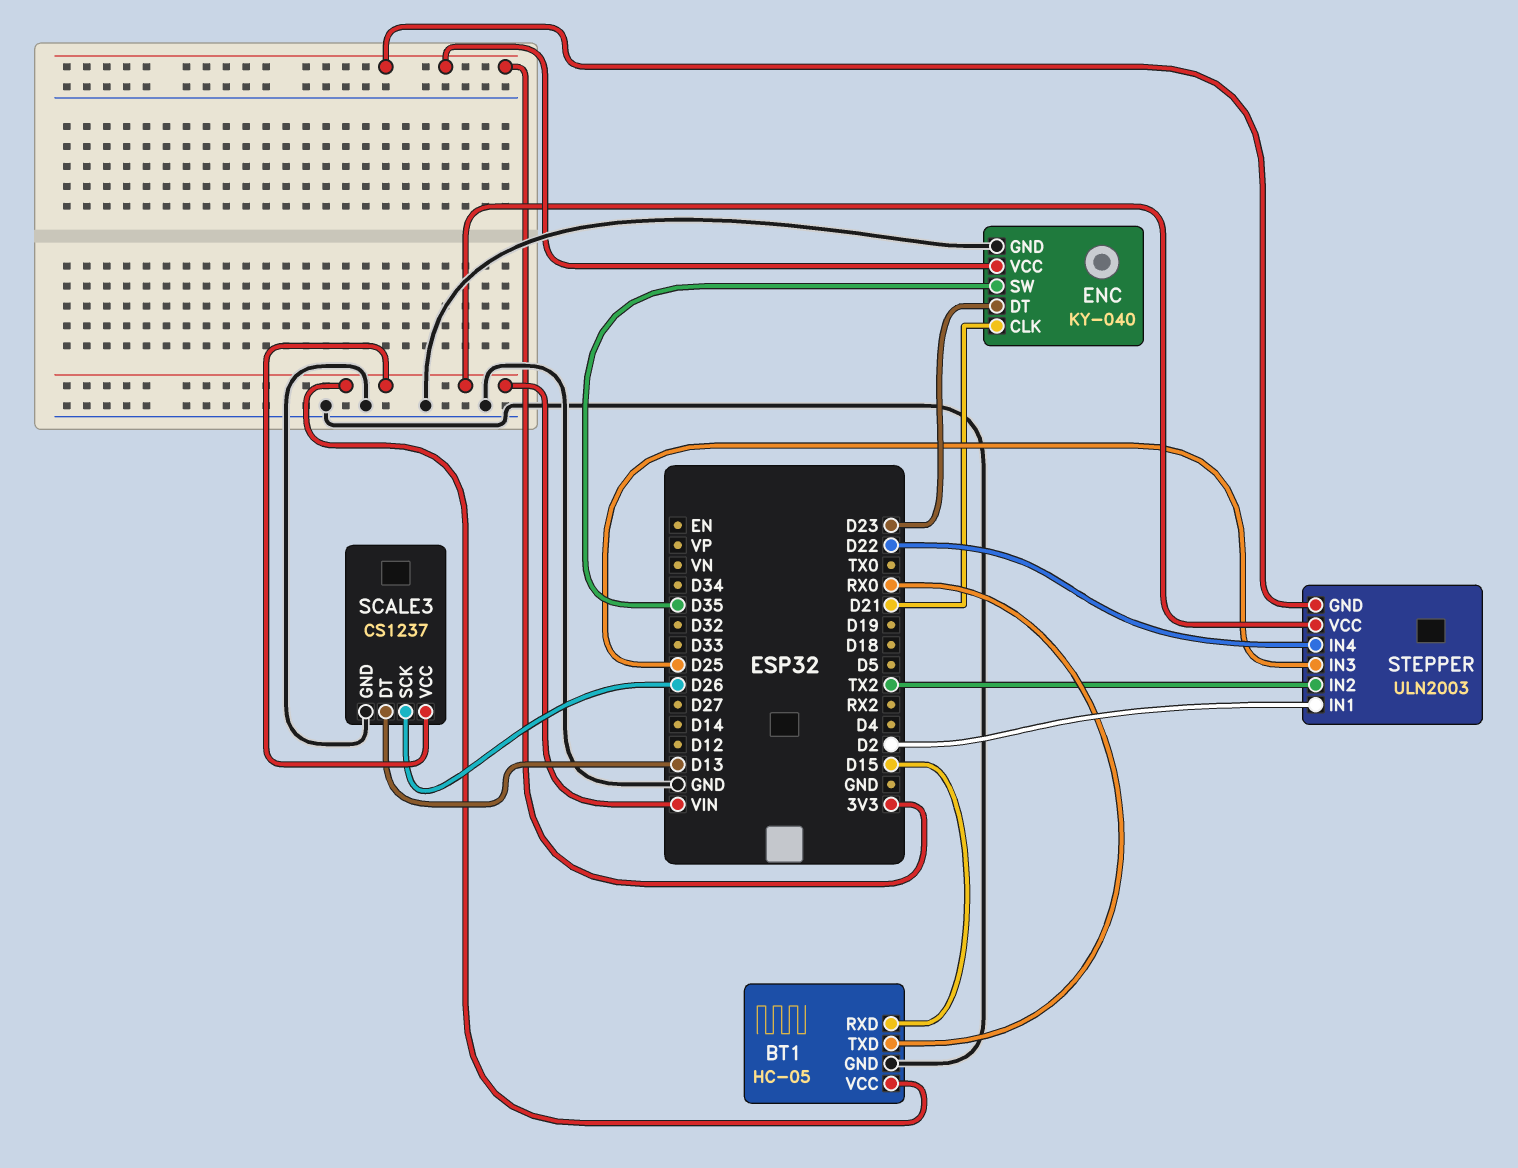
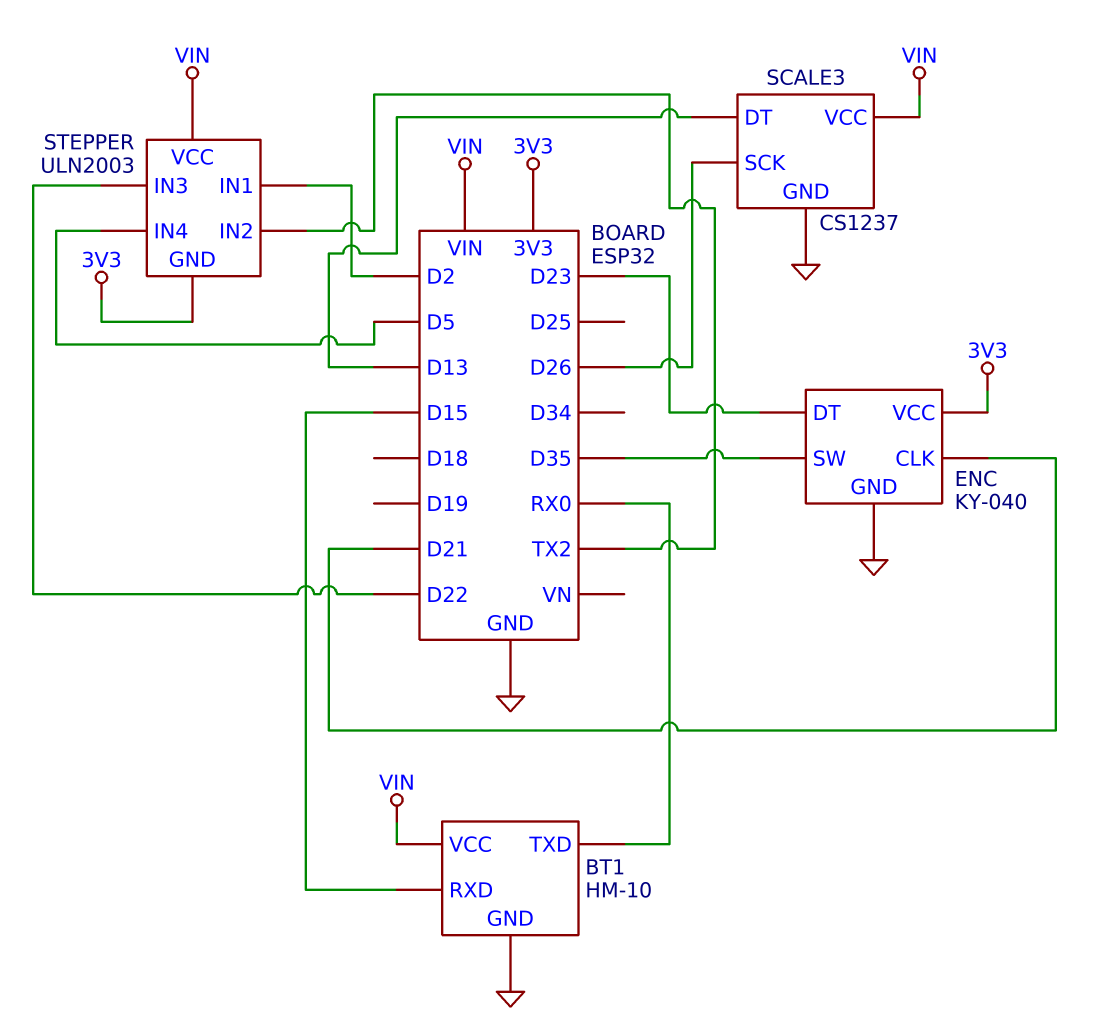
BT1: HC-05 -> HM-10
STEPPER pin IN3: D25 -> D22
STEPPER pin IN4: D22 -> D5

